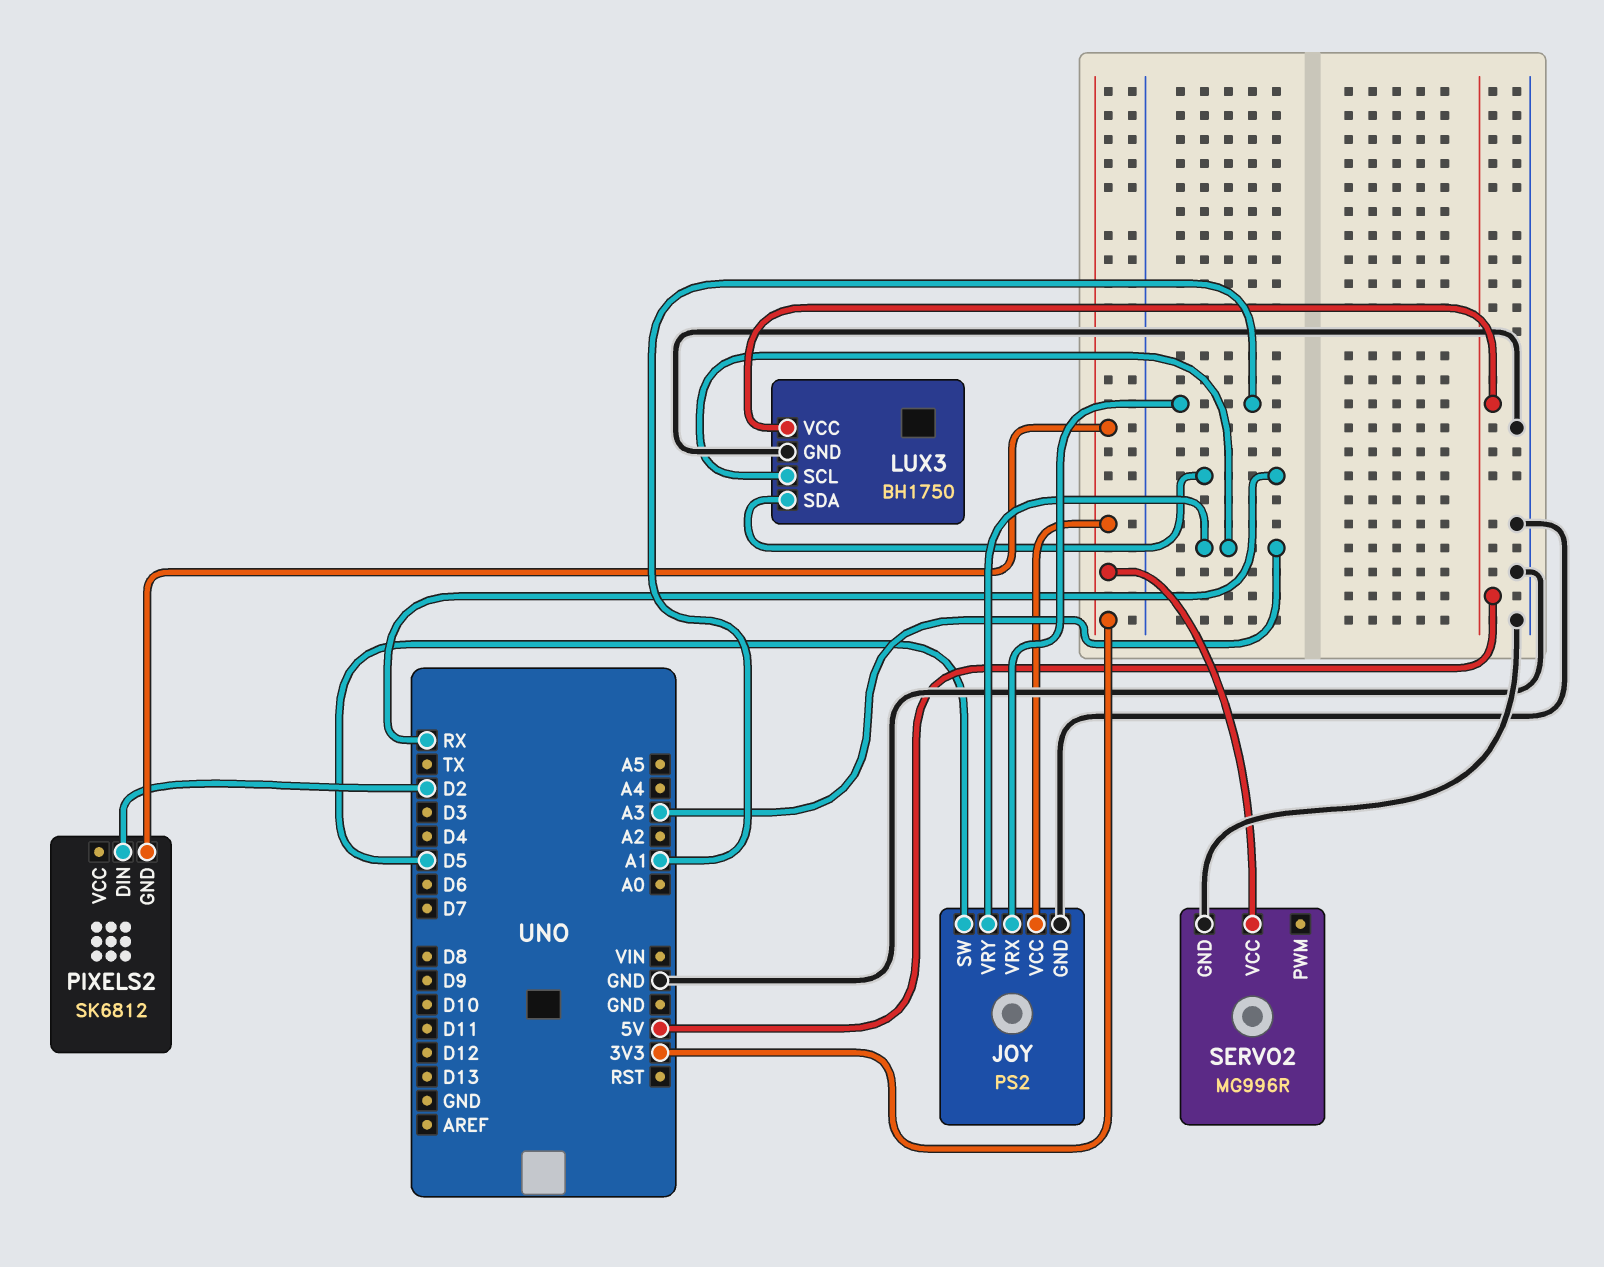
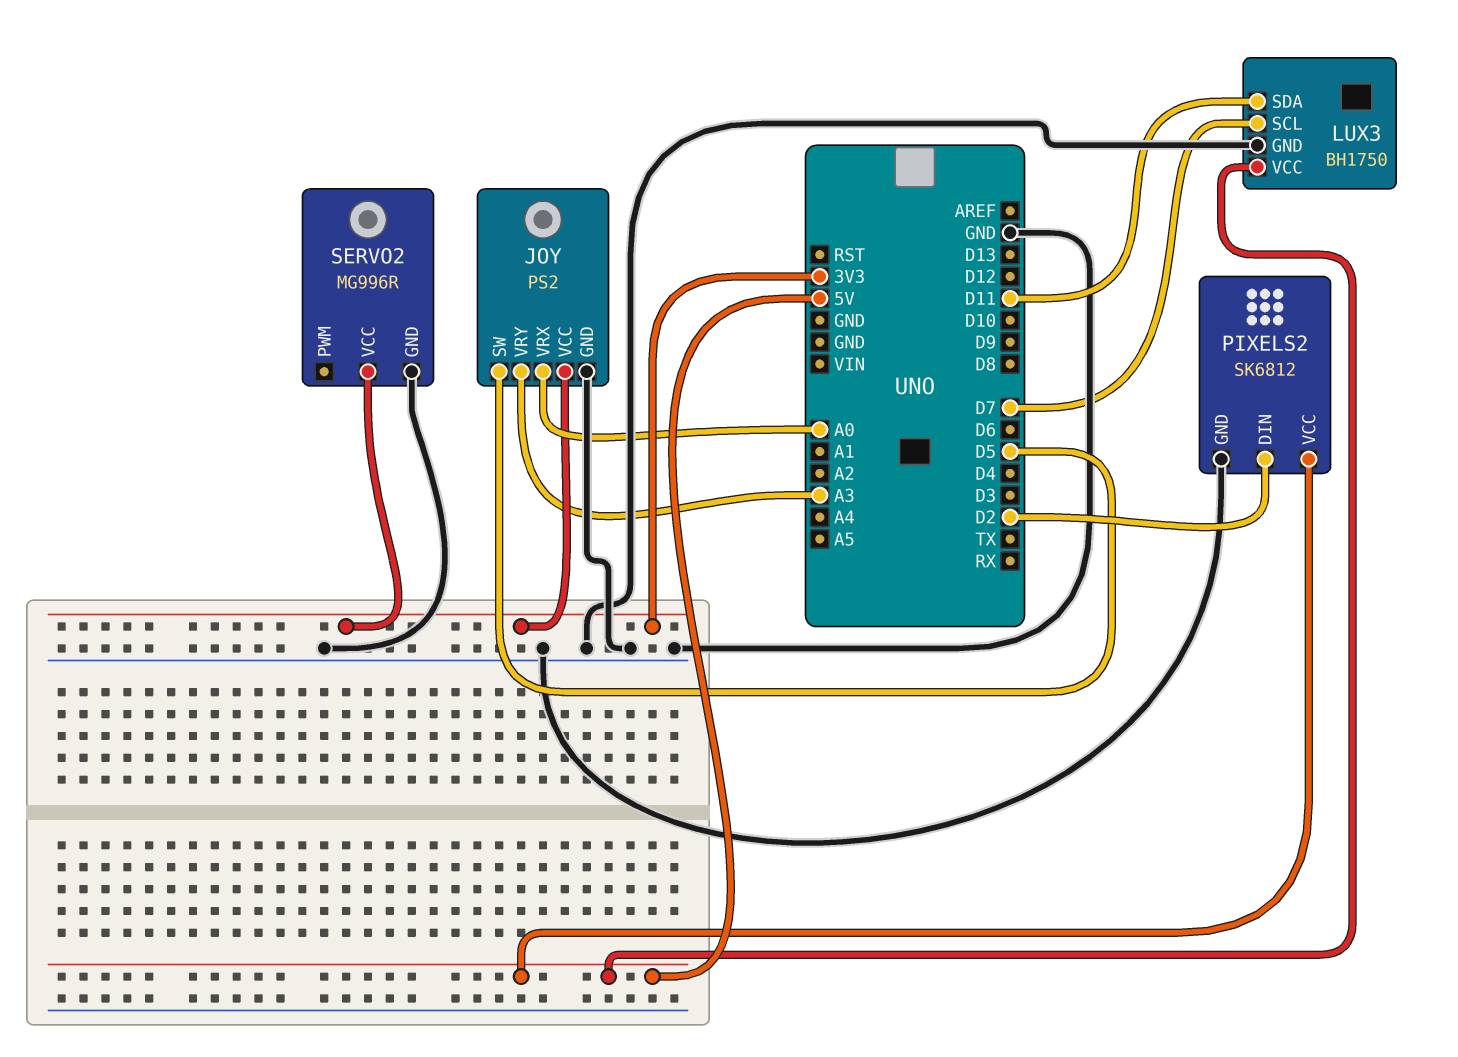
JOY pin VRX: A1 -> A0
LUX3 pin SCL: A3 -> D7
LUX3 pin SDA: RX -> D11
PIXELS2 pin GND: 3V3 -> GND
PIXELS2 pin VCC: none -> 5V

